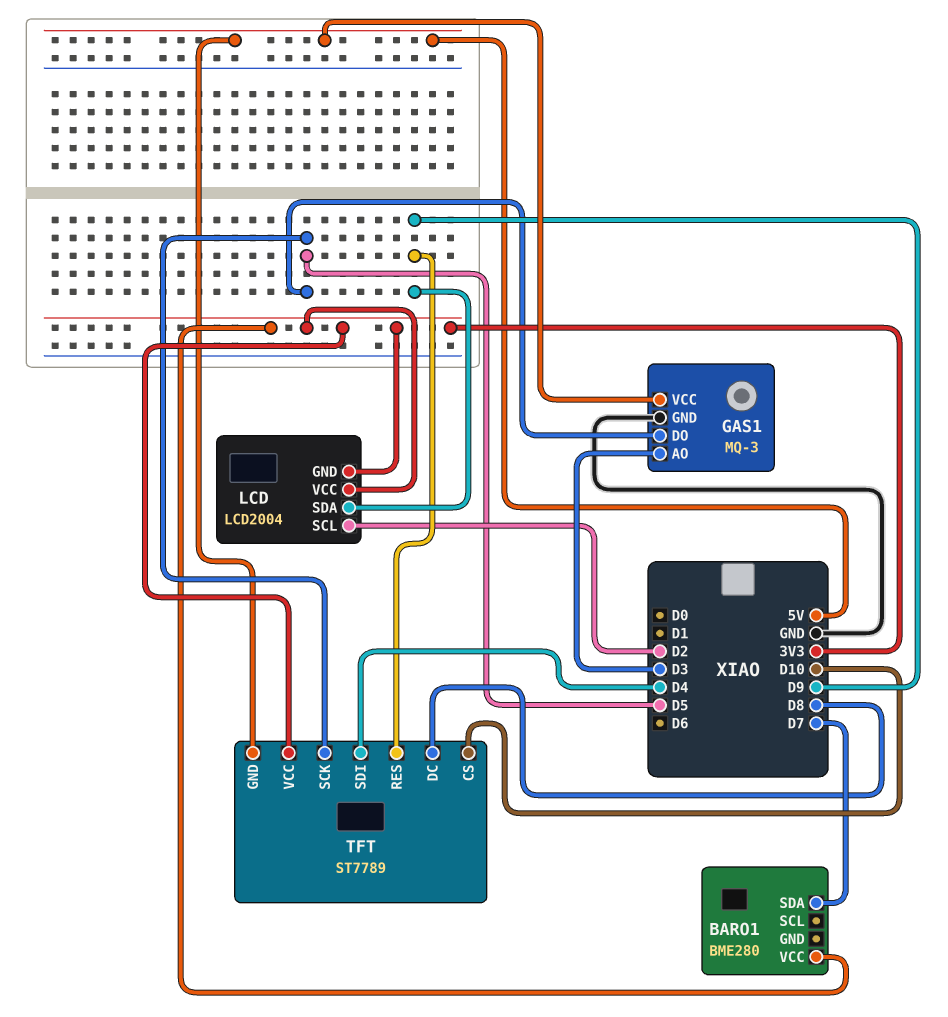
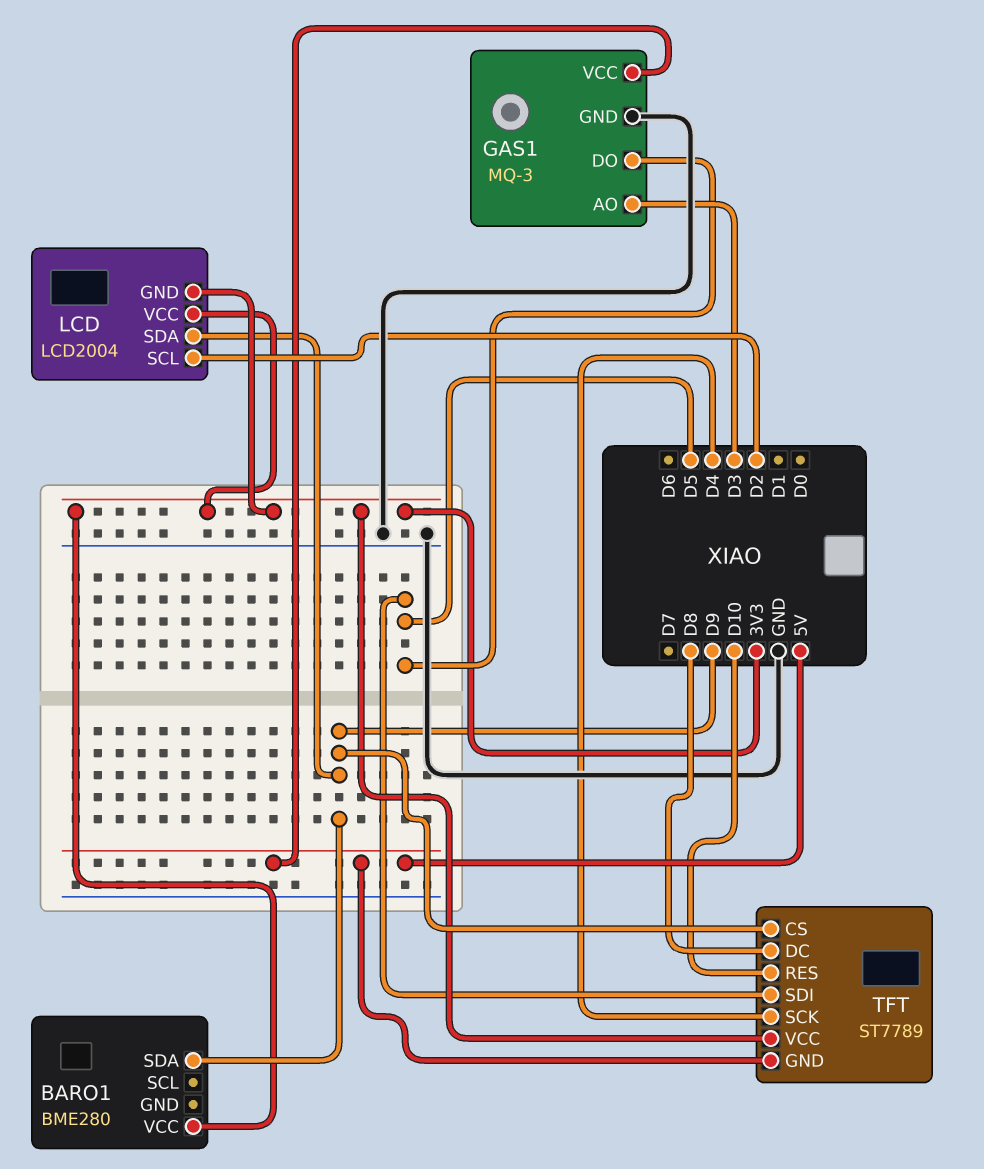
BARO1 pin SDA: D7 -> D9
TFT pin CS: D10 -> D9
TFT pin RES: D9 -> D10
TFT pin SCK: D5 -> D4
TFT pin SDI: D4 -> D5

